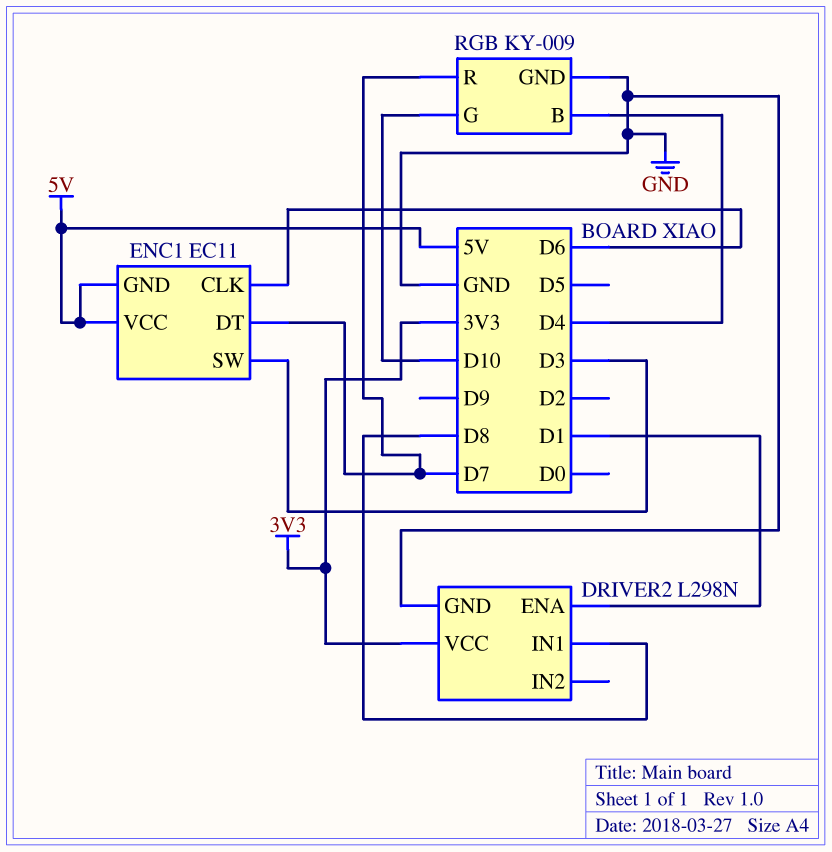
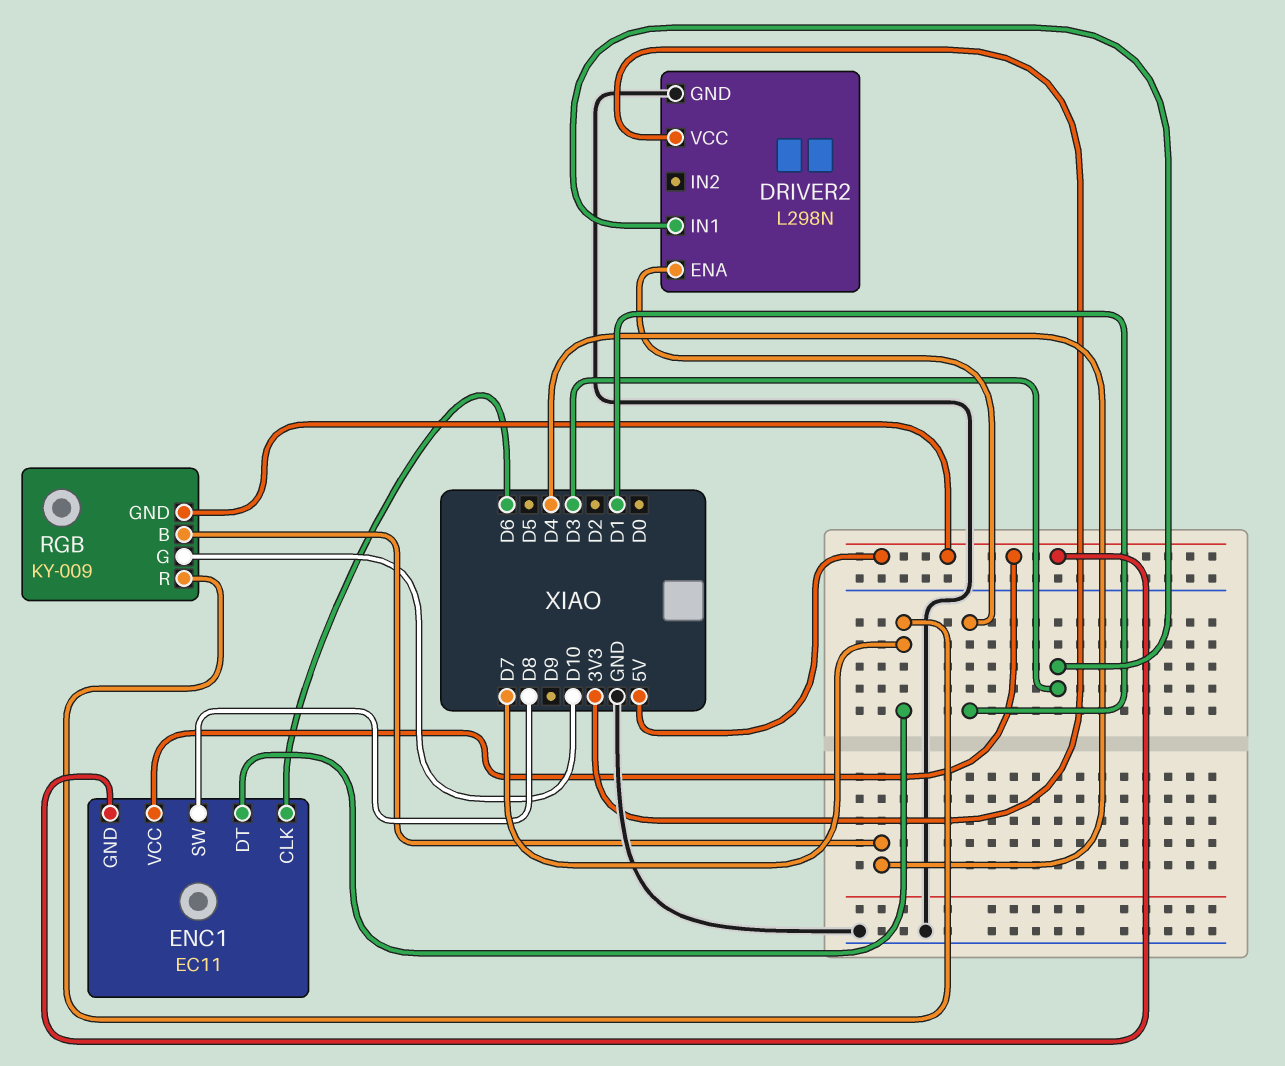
DRIVER2 pin IN1: D8 -> D3
ENC1 pin SW: D3 -> D8
RGB pin GND: GND -> 5V

